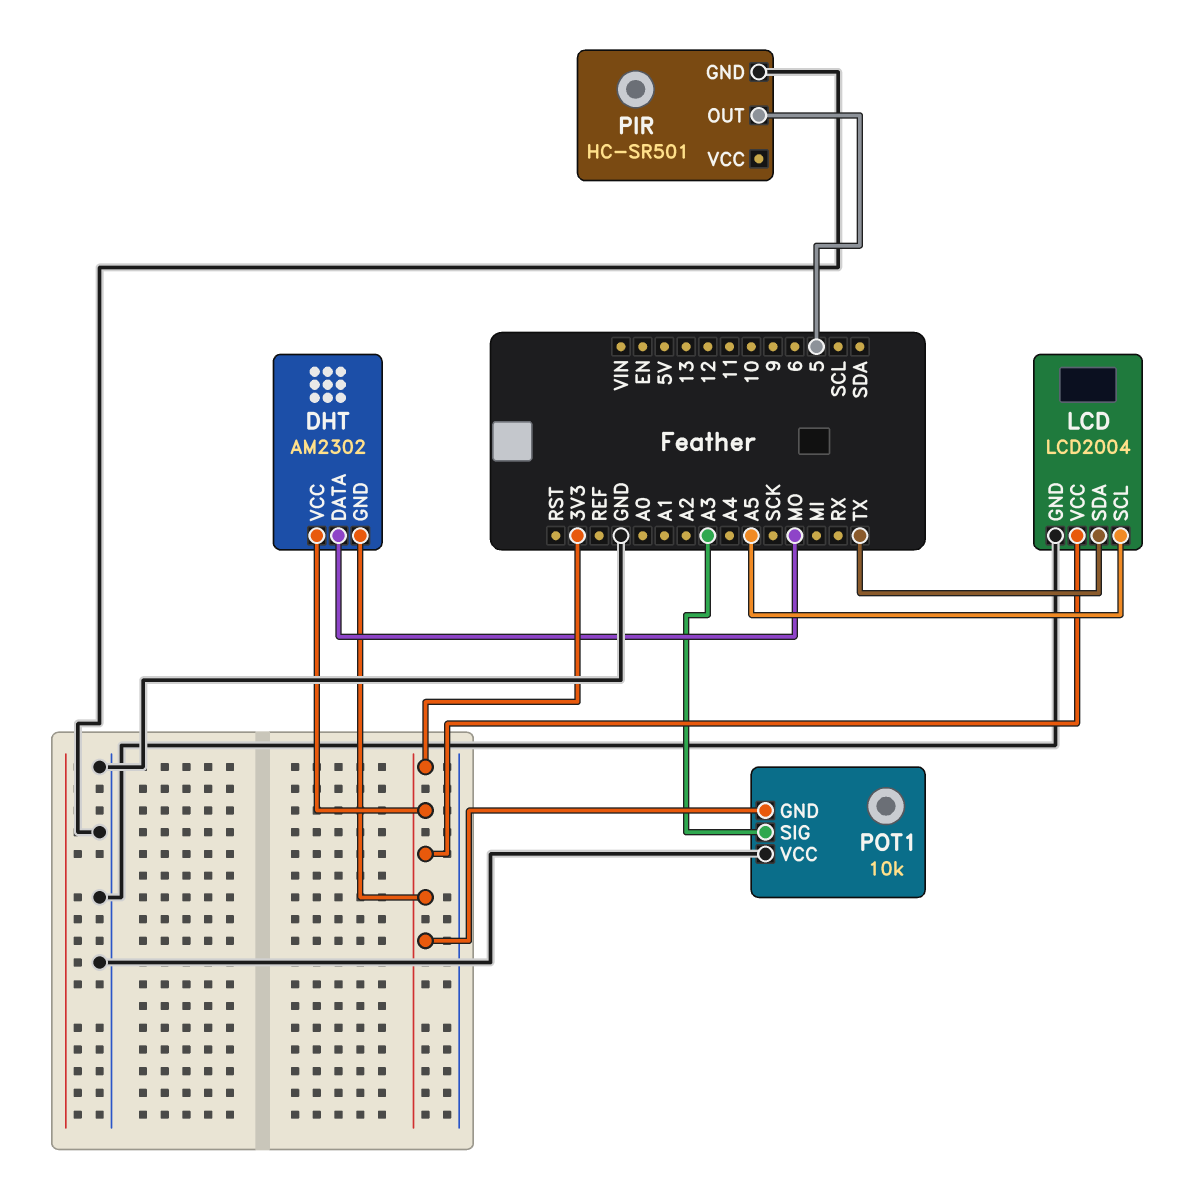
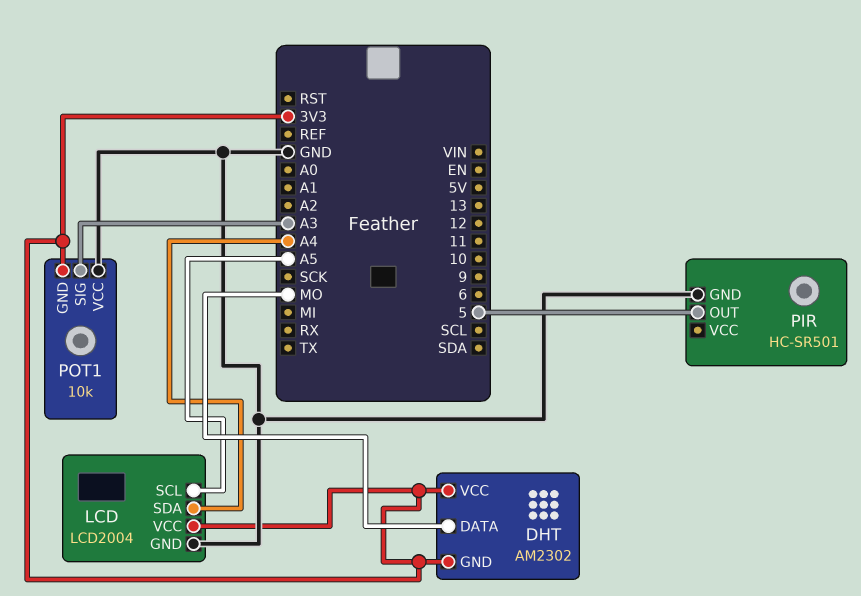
LCD pin SDA: TX -> A4

